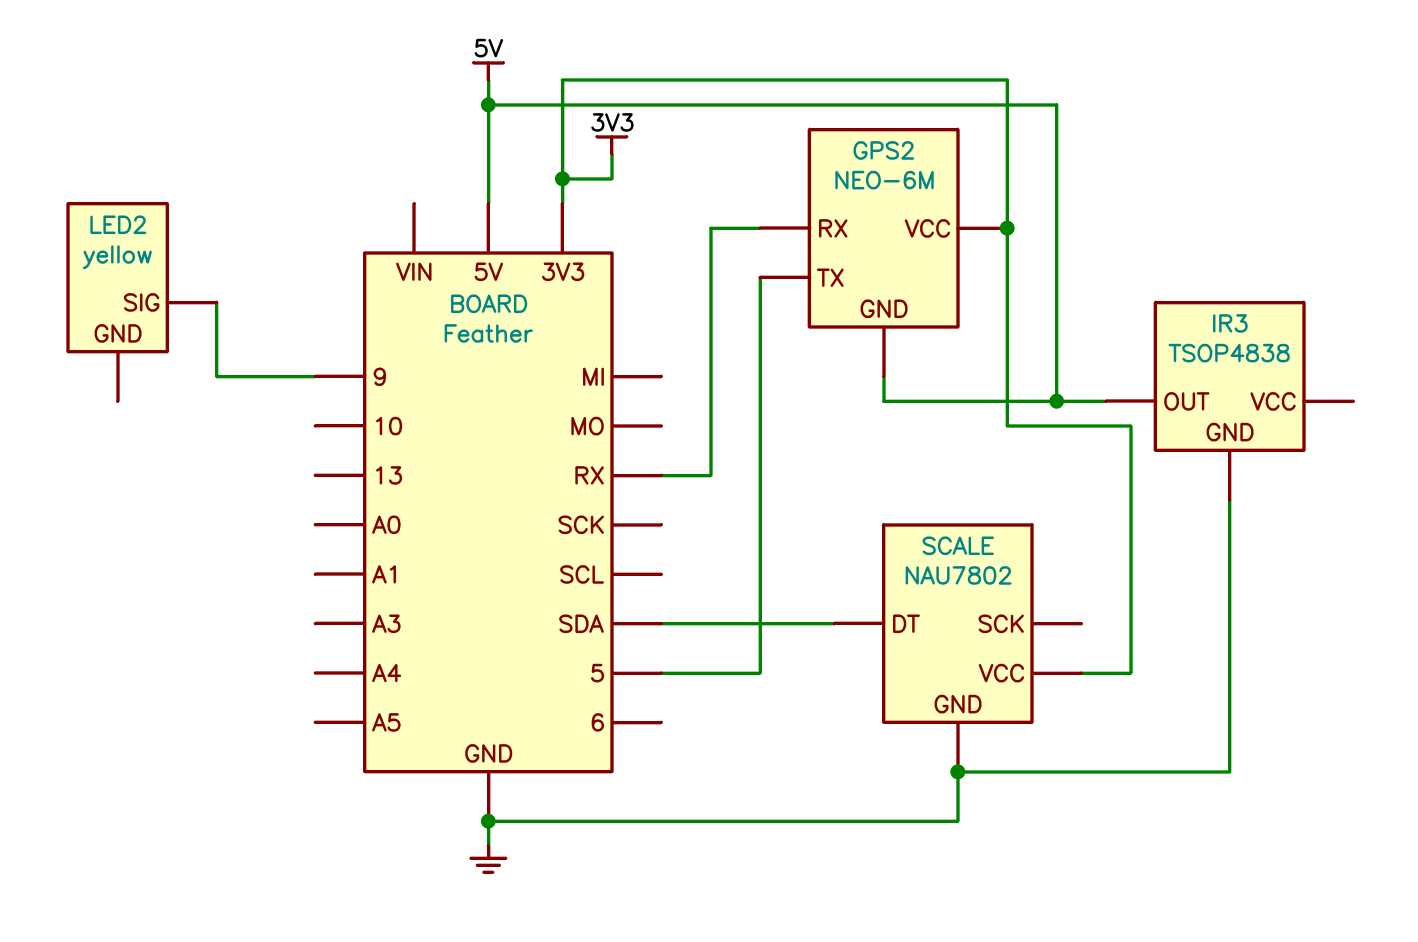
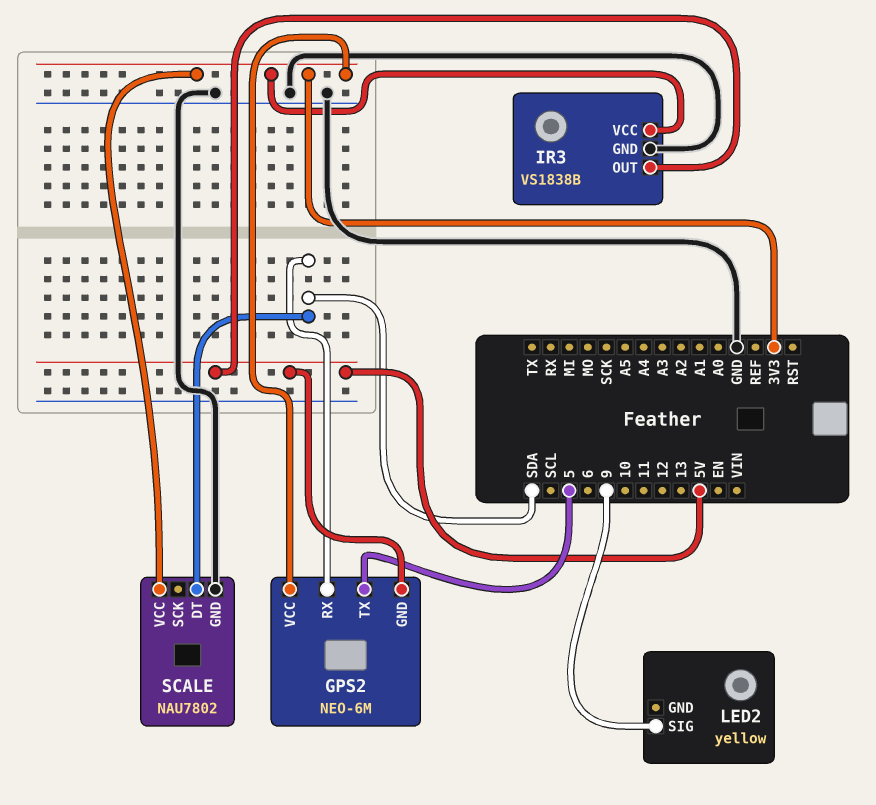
GPS2 pin RX: RX -> SDA
IR3: TSOP4838 -> VS1838B
IR3 pin VCC: none -> 3V3

